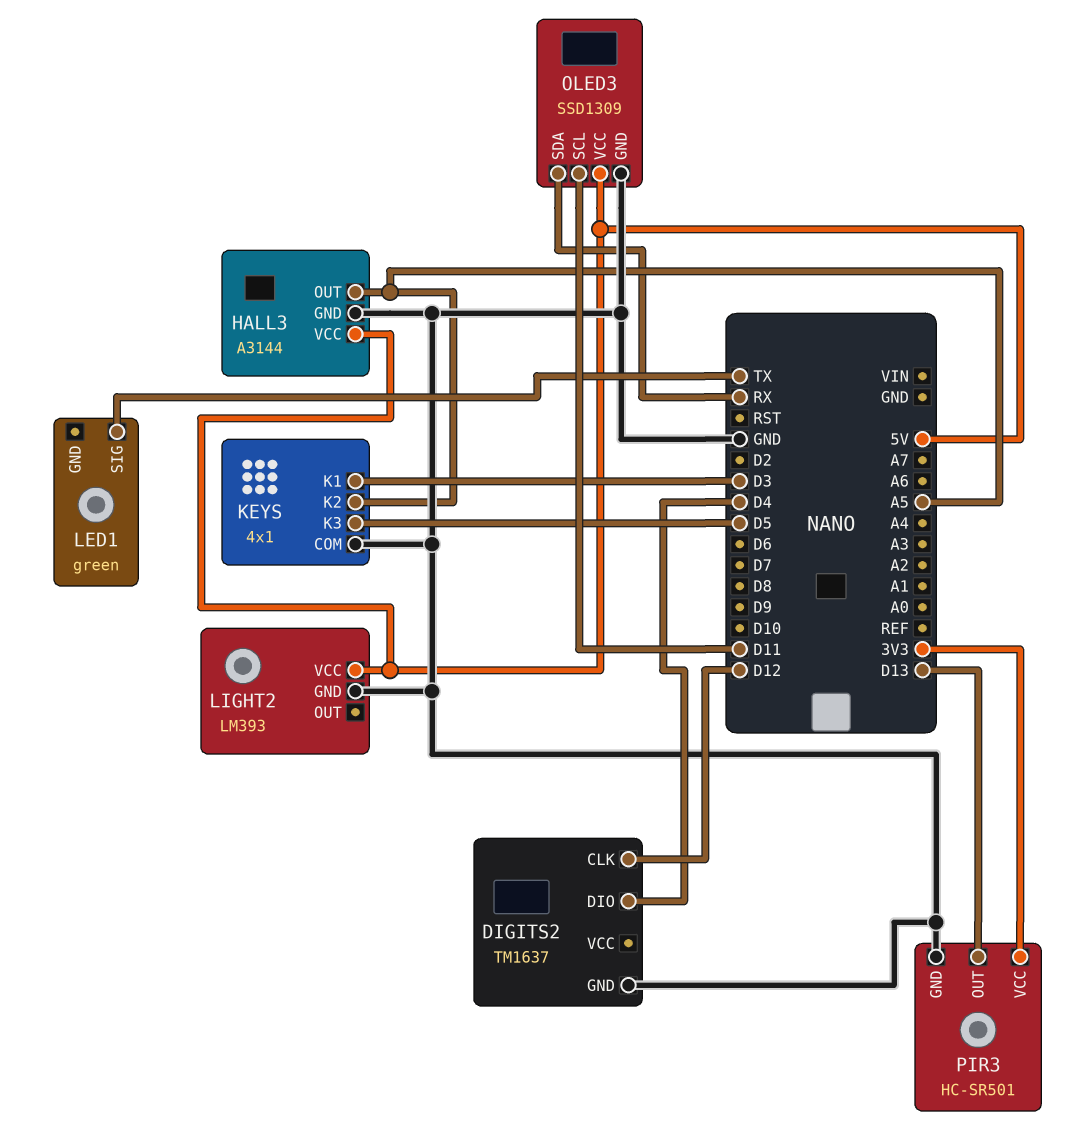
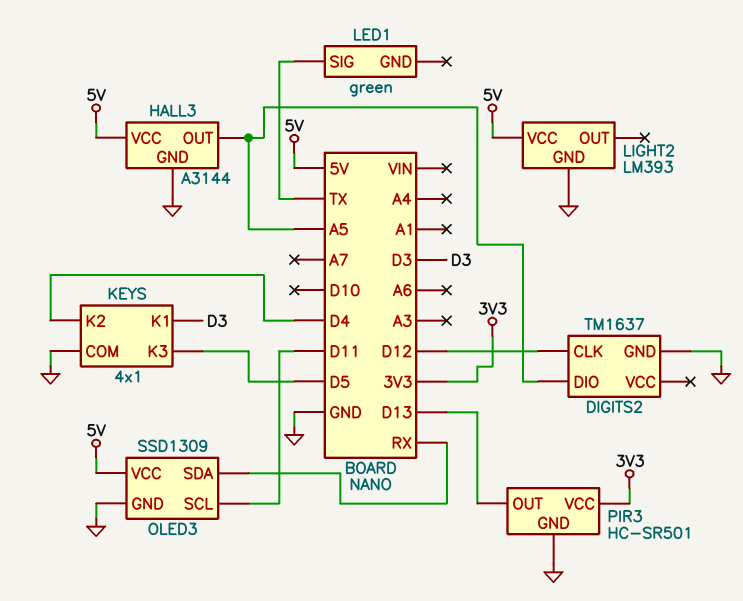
DIGITS2 pin DIO: D4 -> A5
KEYS pin K2: A5 -> D4

